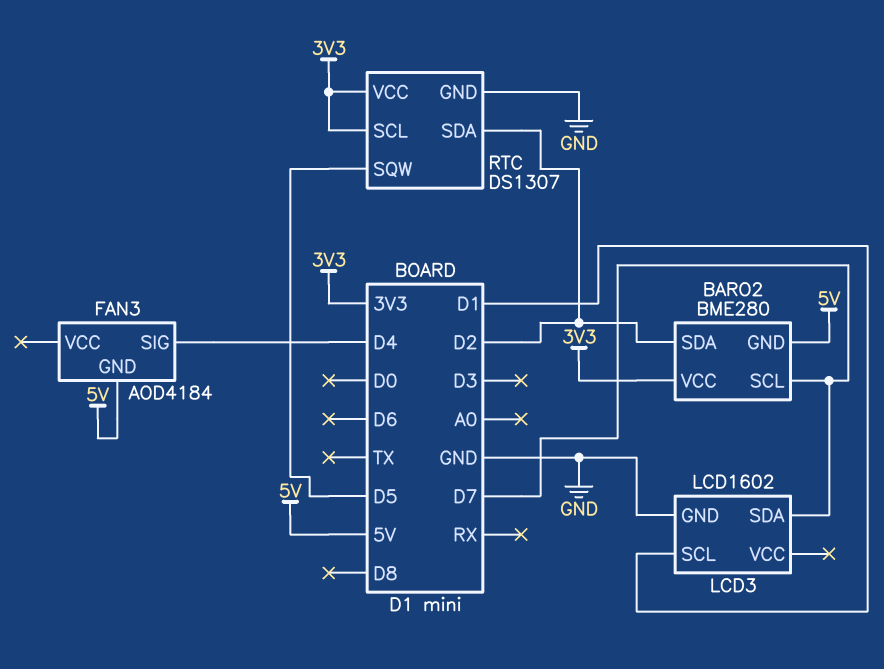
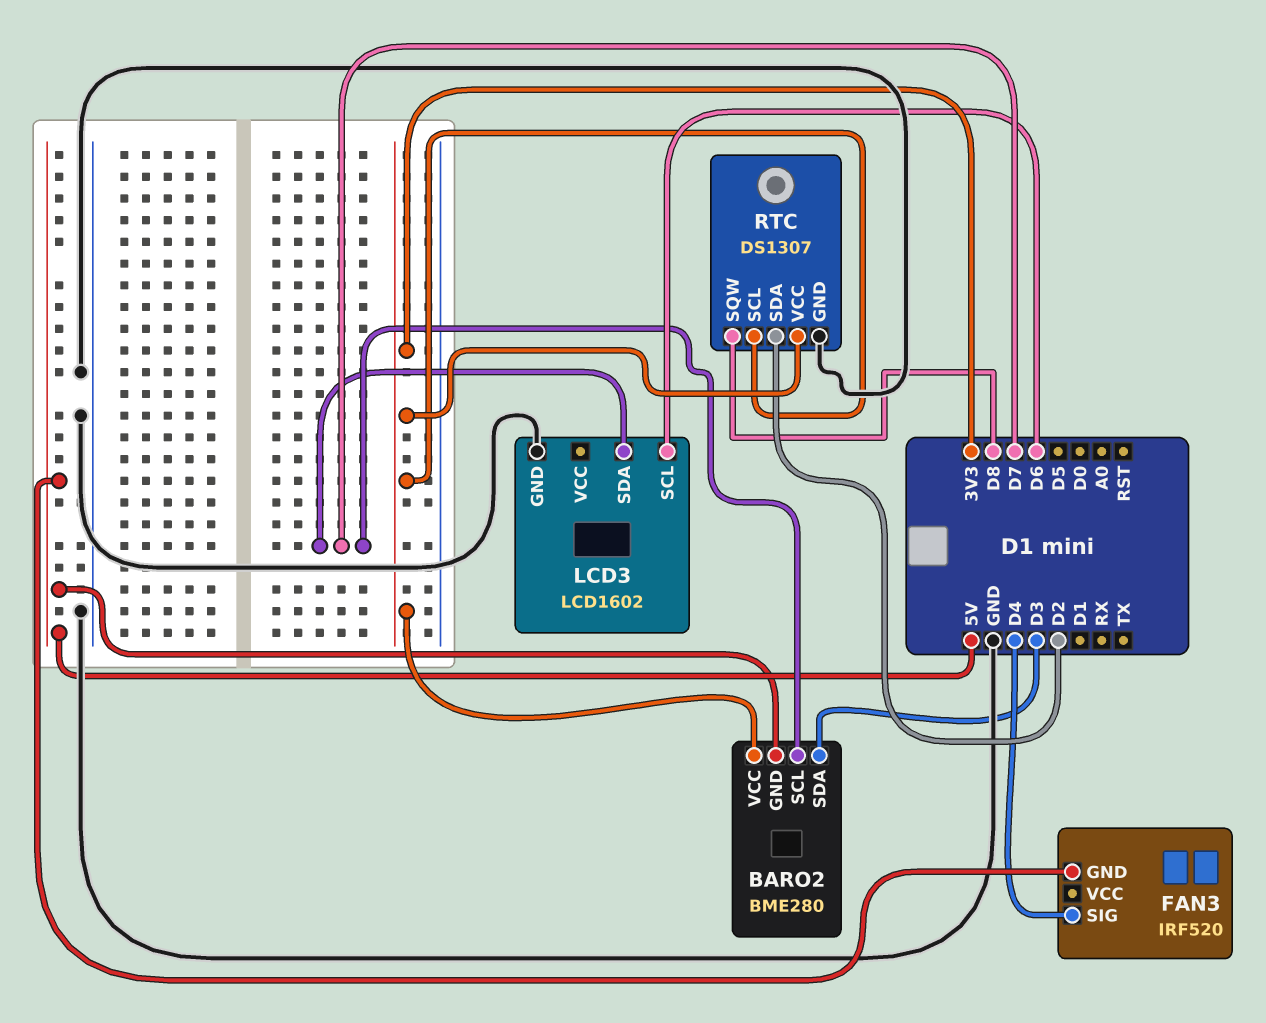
BARO2 pin SDA: D2 -> D3
FAN3: AOD4184 -> IRF520
LCD3 pin SCL: D1 -> D6
RTC pin SQW: D5 -> D8

